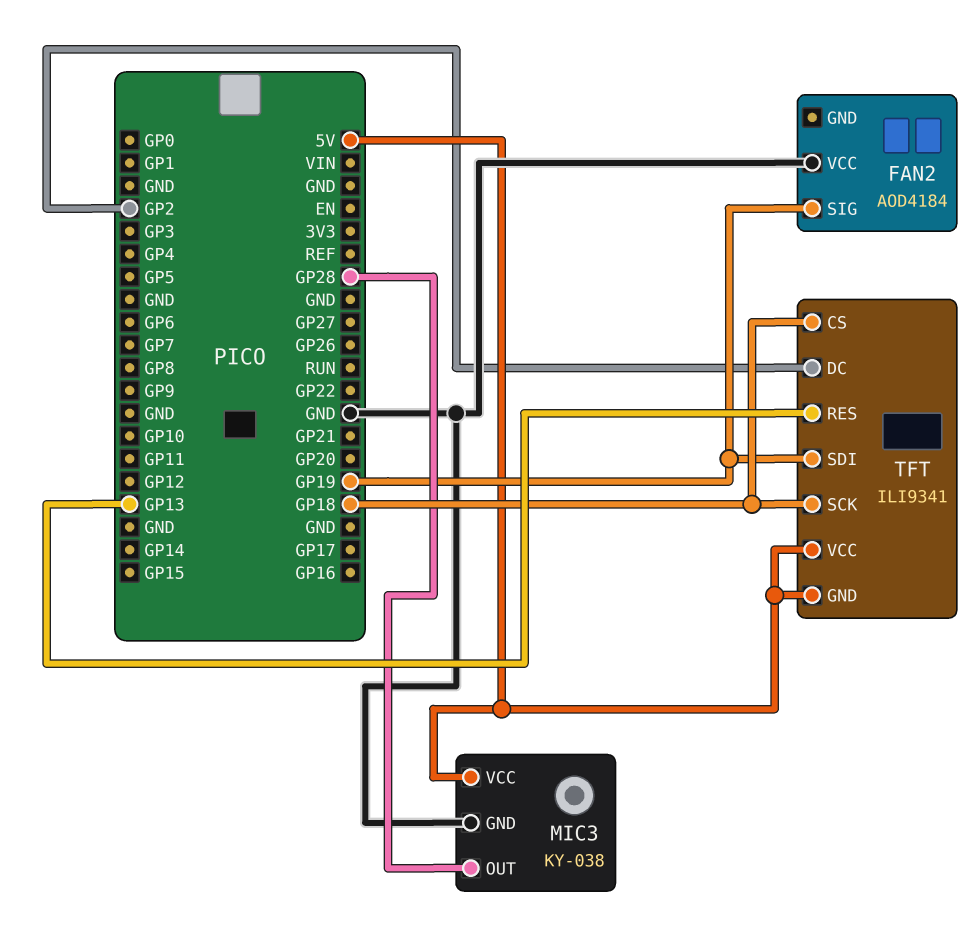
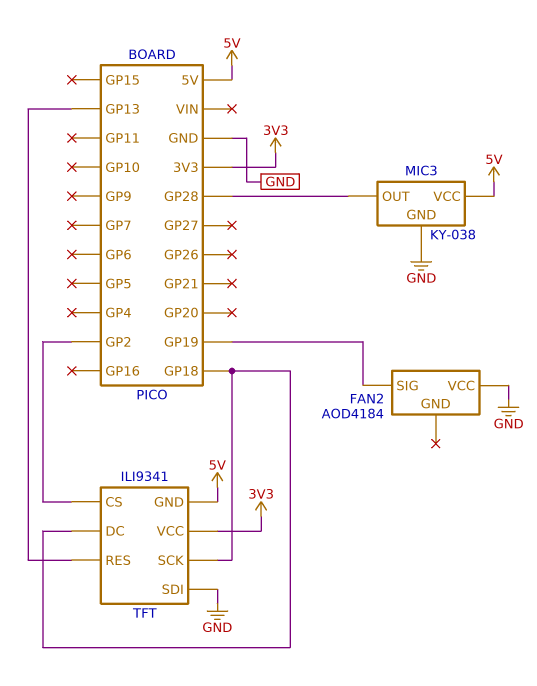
TFT pin CS: GP18 -> GP2
TFT pin DC: GP2 -> GP18
TFT pin SDI: GP19 -> GND
TFT pin VCC: 5V -> 3V3

